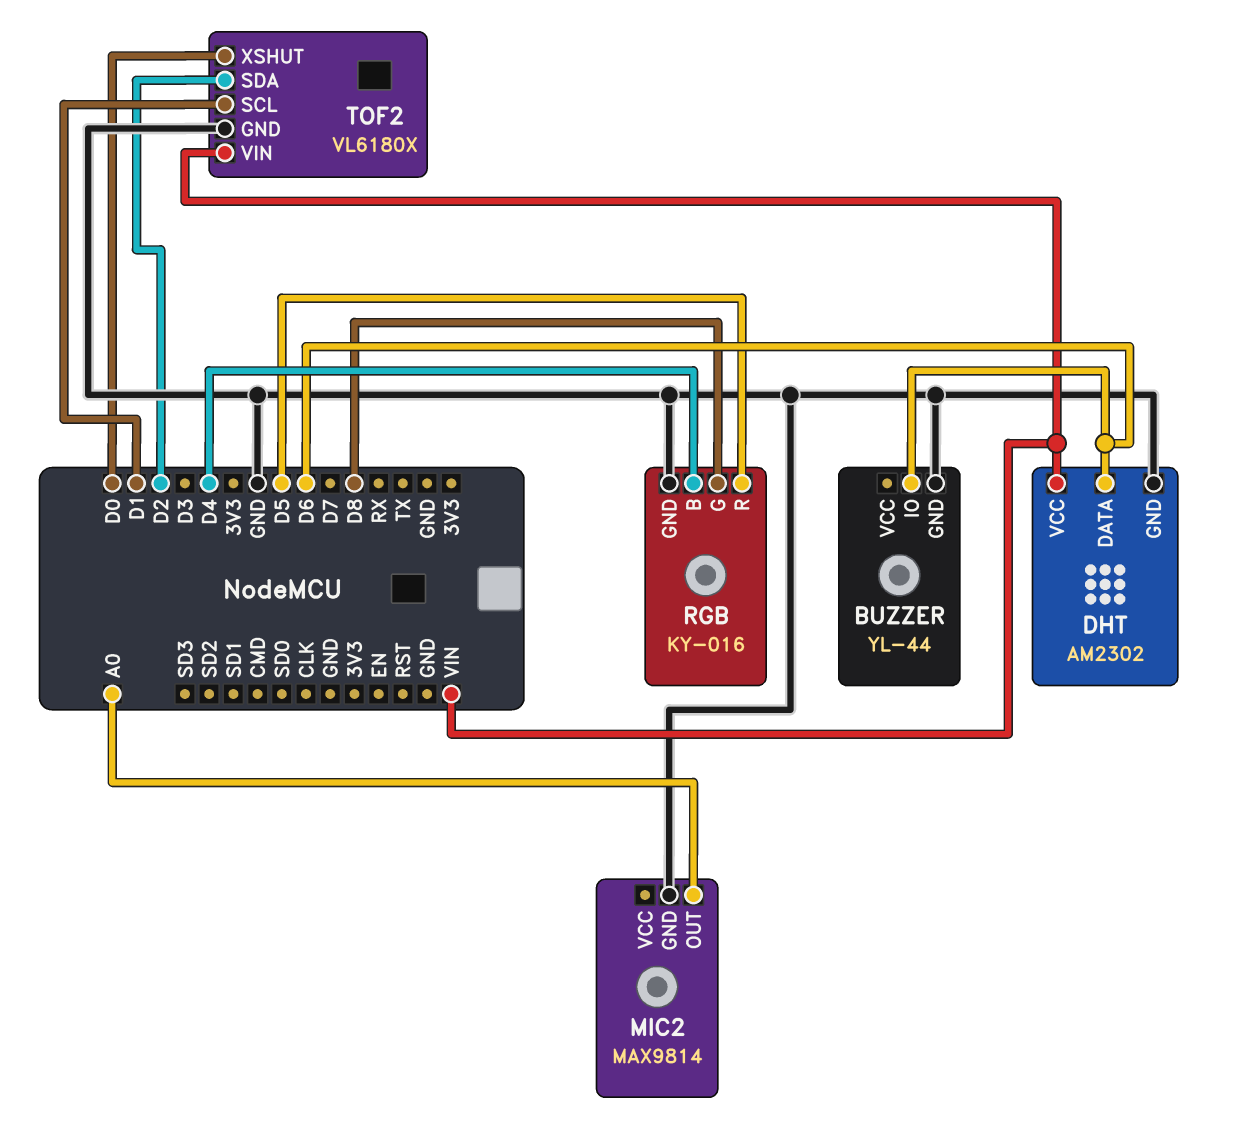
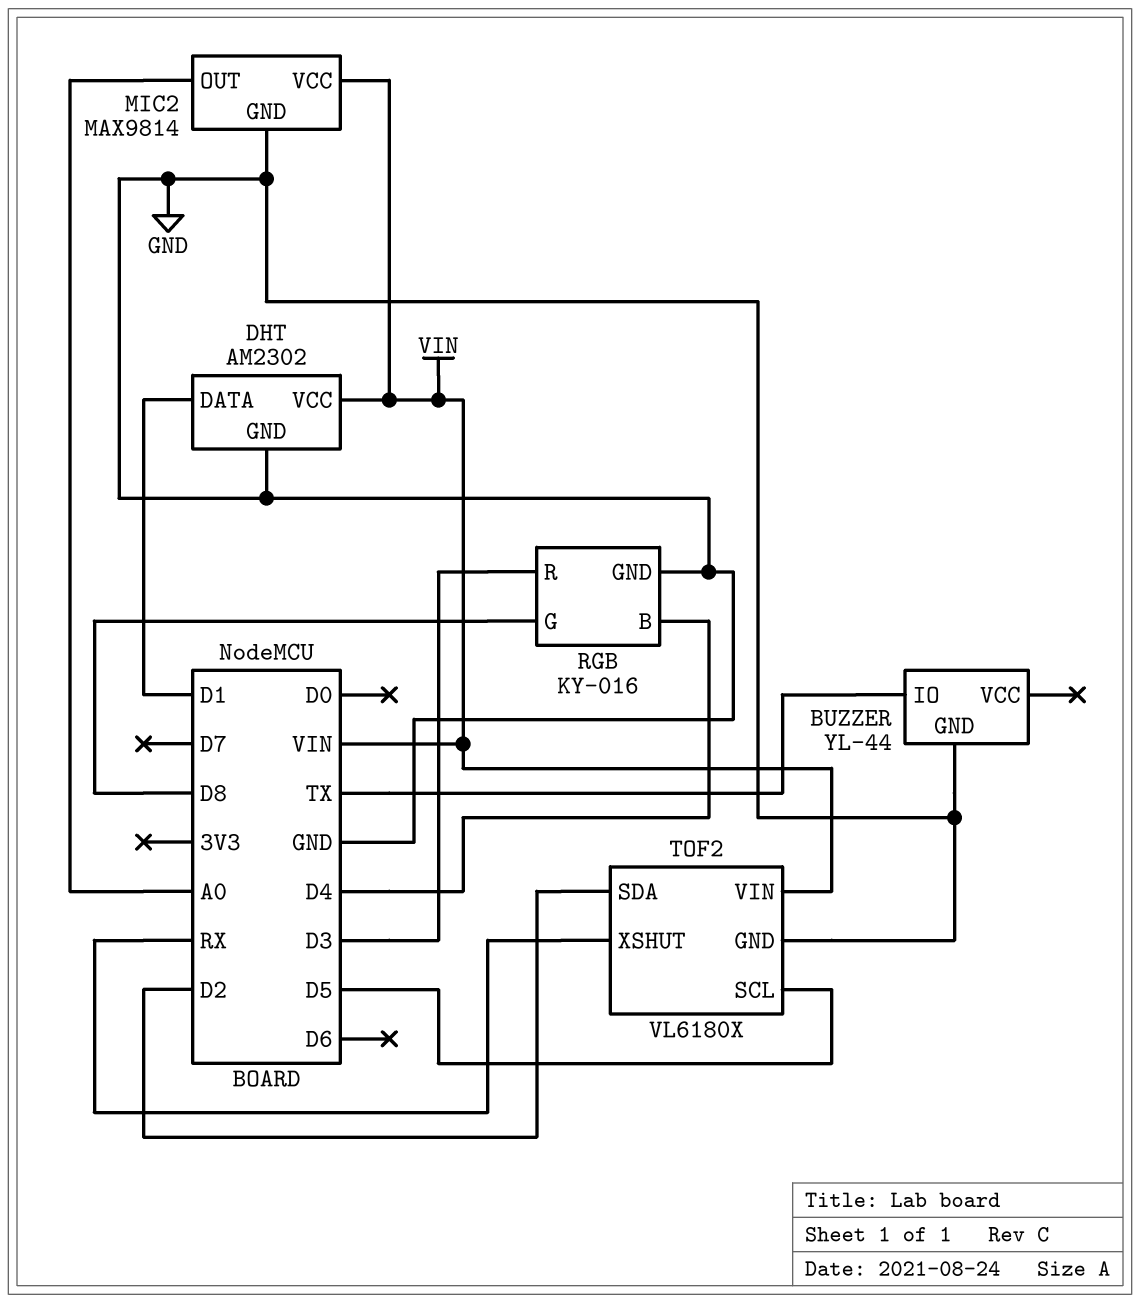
BUZZER pin IO: D6 -> TX
DHT pin DATA: D6 -> D1
MIC2 pin VCC: none -> VIN
RGB pin R: D5 -> D3
TOF2 pin SCL: D1 -> D5
TOF2 pin XSHUT: D0 -> RX

